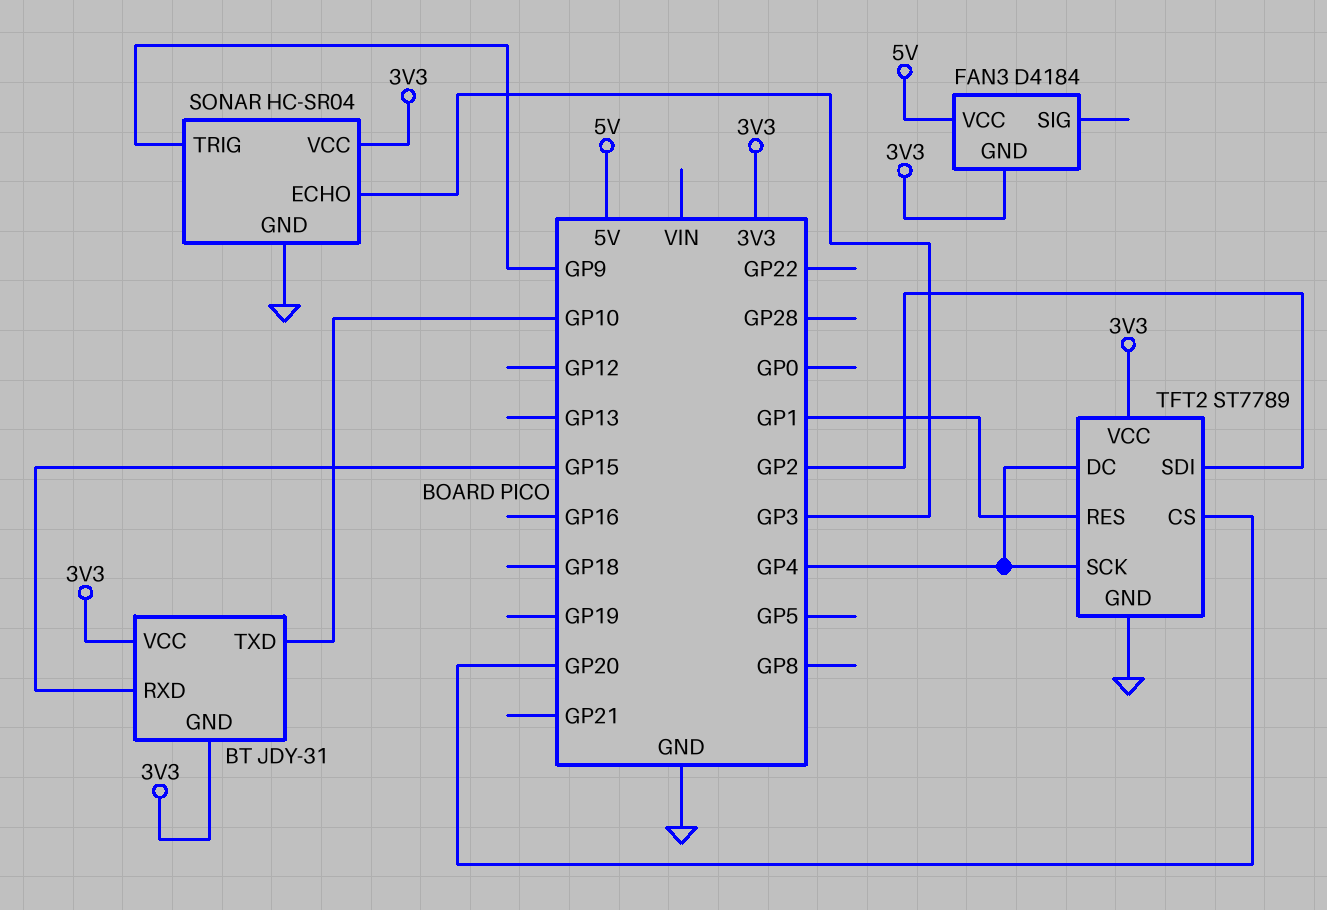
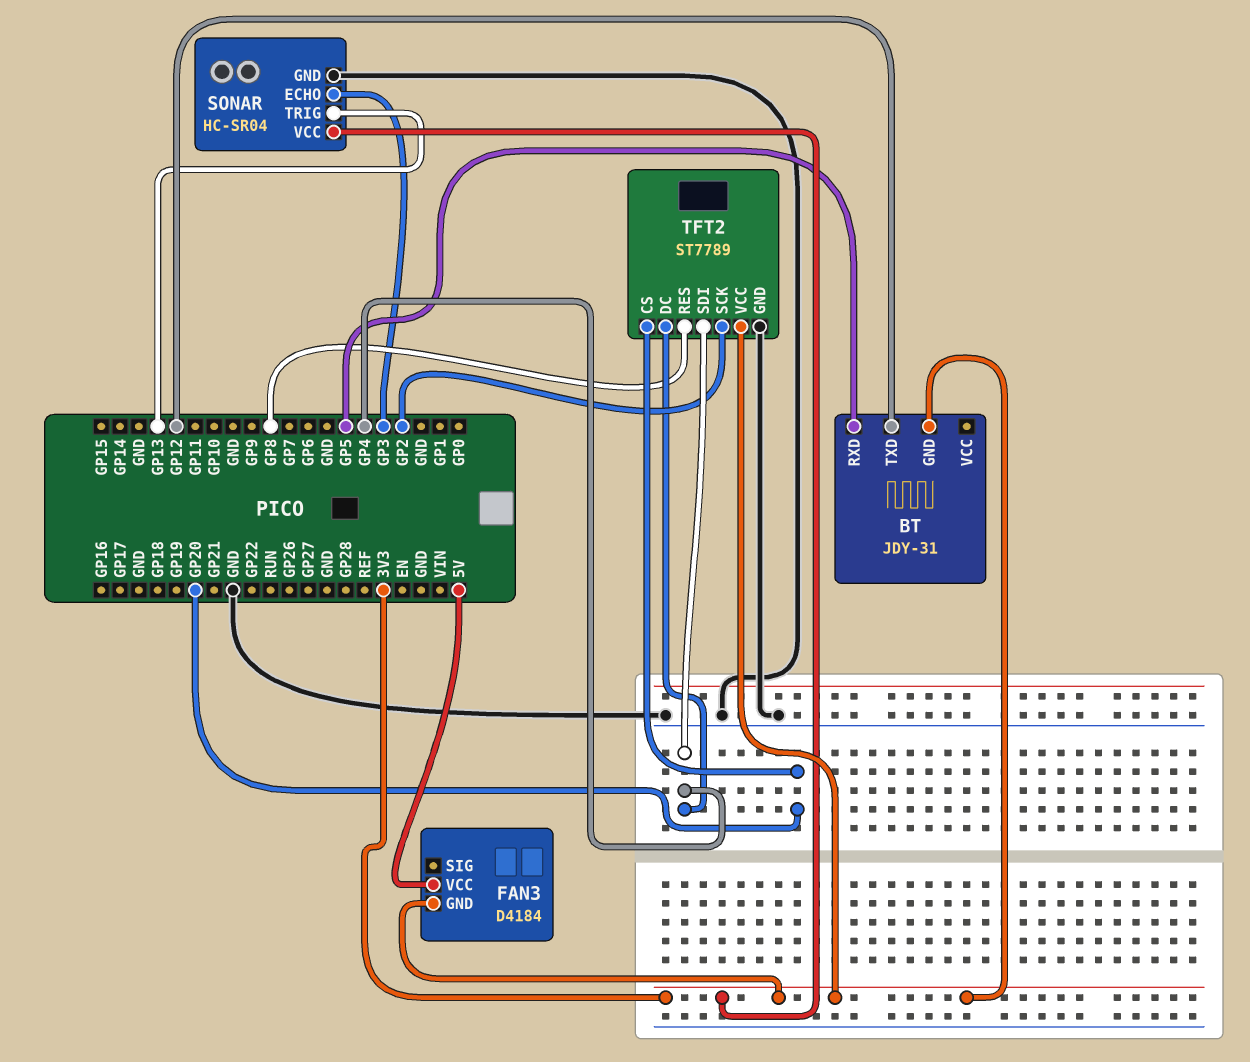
BT pin RXD: GP15 -> GP5
BT pin TXD: GP10 -> GP12
BT pin VCC: 3V3 -> none
SONAR pin TRIG: GP9 -> GP13
TFT2 pin RES: GP1 -> GP8
TFT2 pin SCK: GP4 -> GP2
TFT2 pin SDI: GP2 -> GP4

